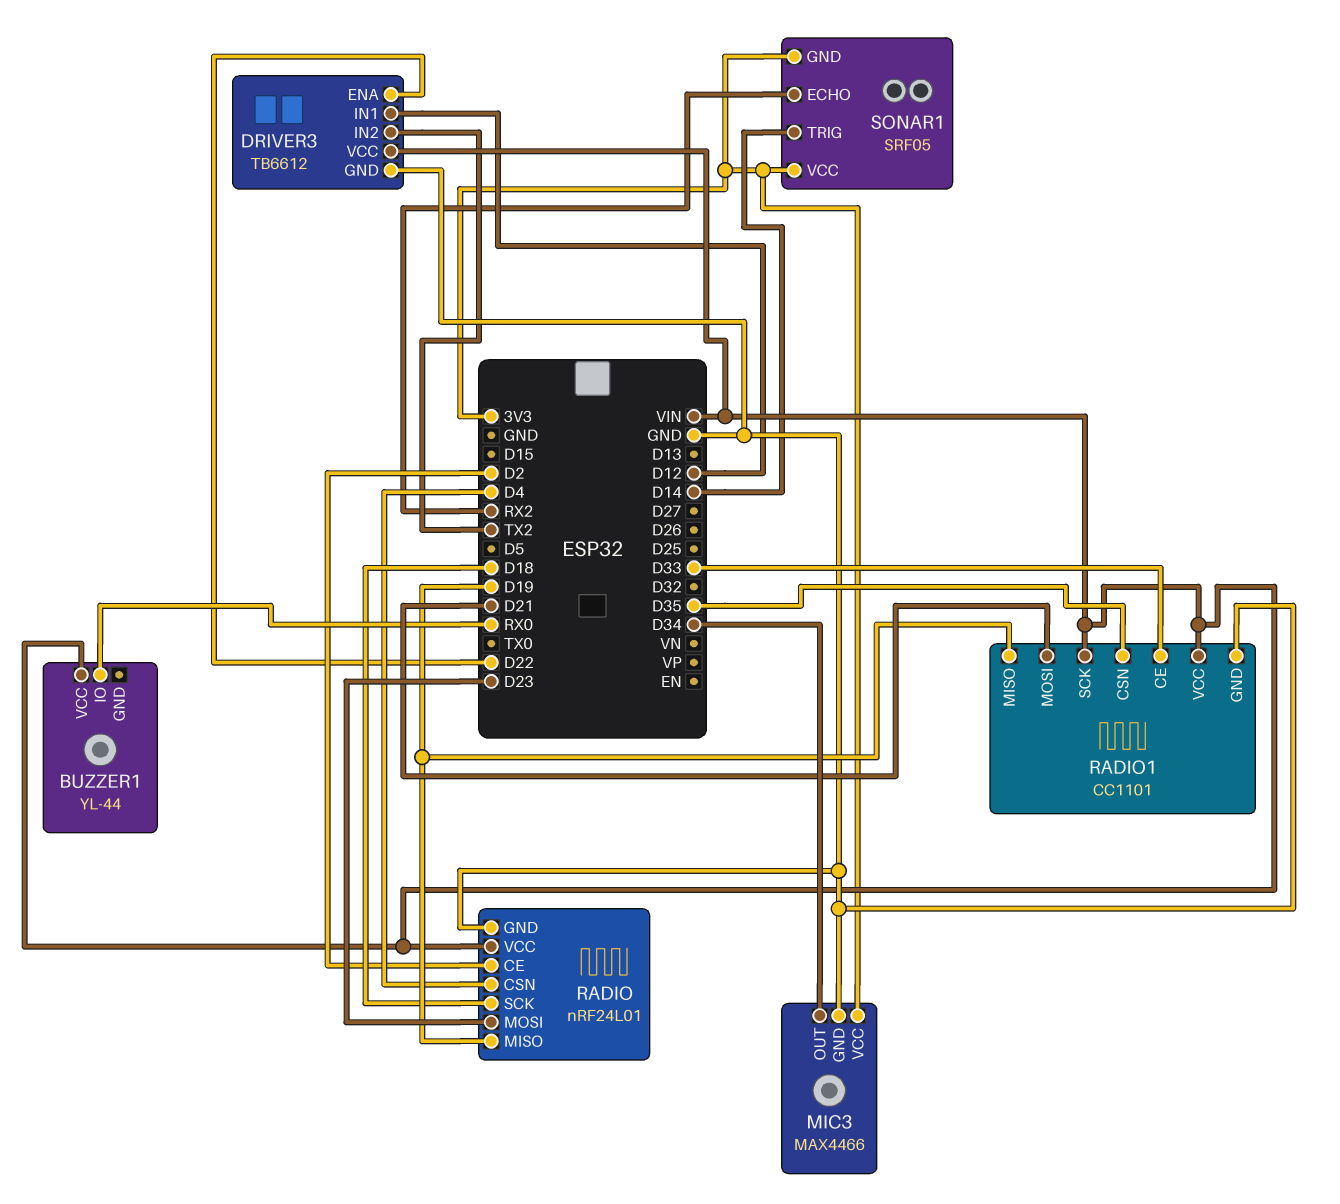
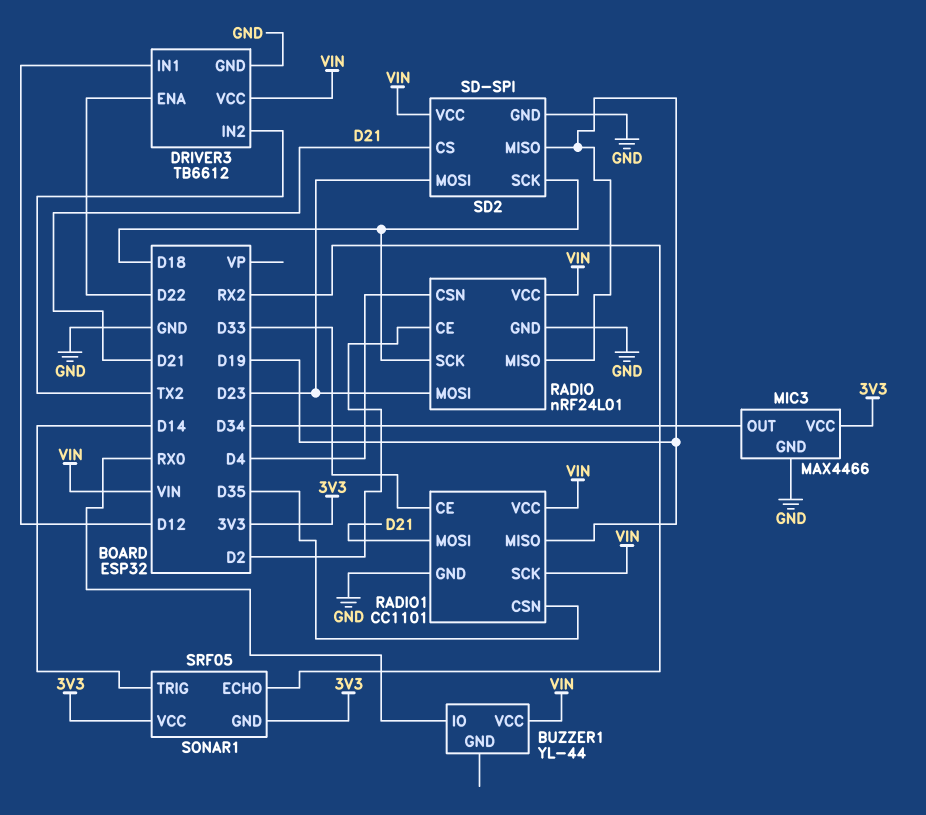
SD2: none -> SD-SPI
SD2 pin CS: none -> D21
SD2 pin GND: none -> GND
SD2 pin MISO: none -> D19
SD2 pin MOSI: none -> D23
SD2 pin SCK: none -> D18
SD2 pin VCC: none -> VIN

